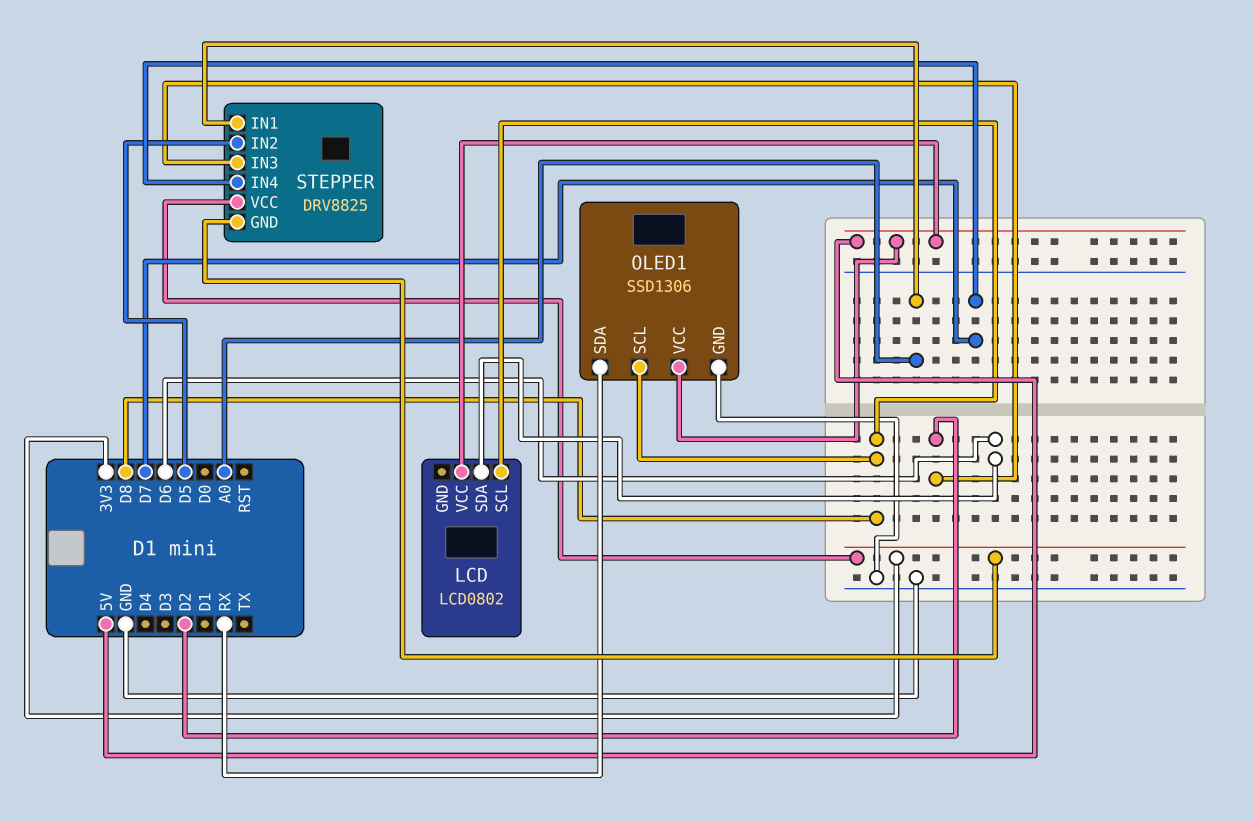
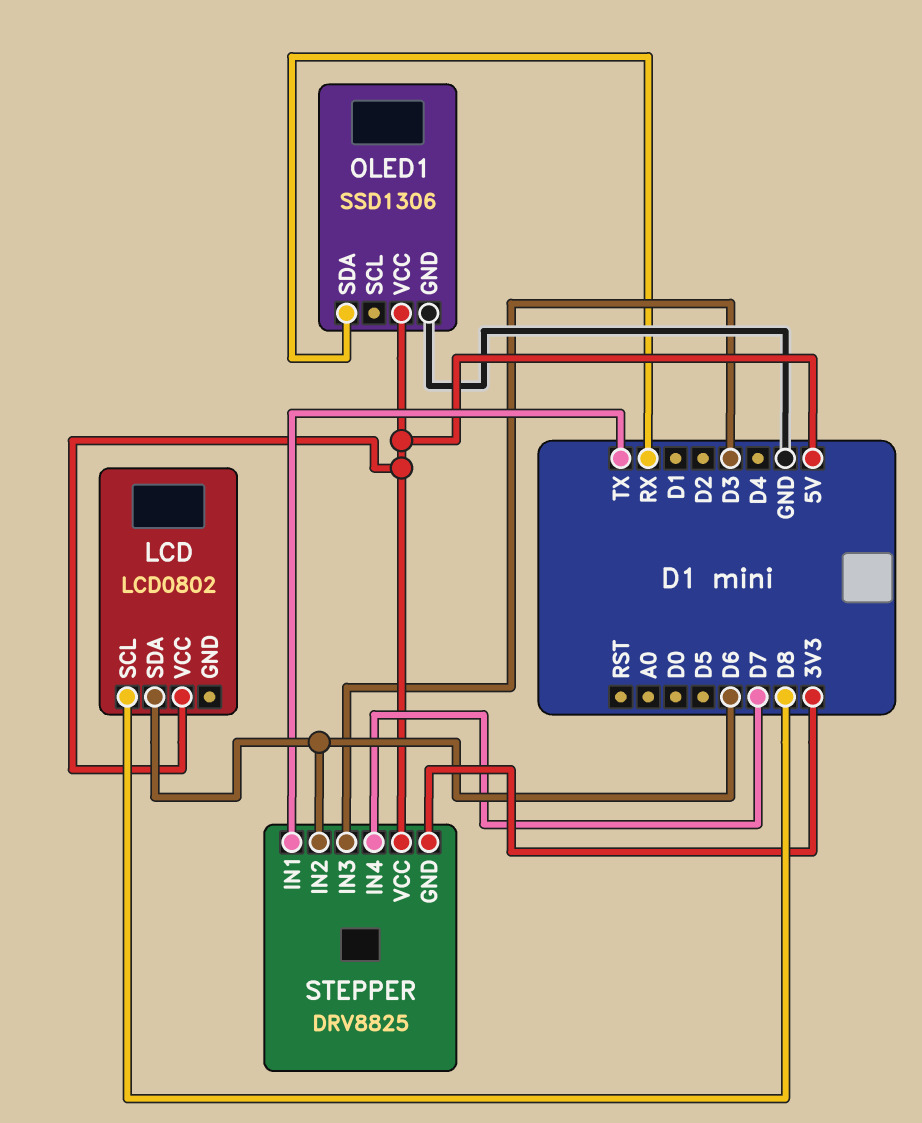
OLED1 pin SCL: D8 -> none
STEPPER pin IN1: A0 -> TX
STEPPER pin IN2: D5 -> D6
STEPPER pin IN3: D2 -> D3
STEPPER pin VCC: 3V3 -> 5V

